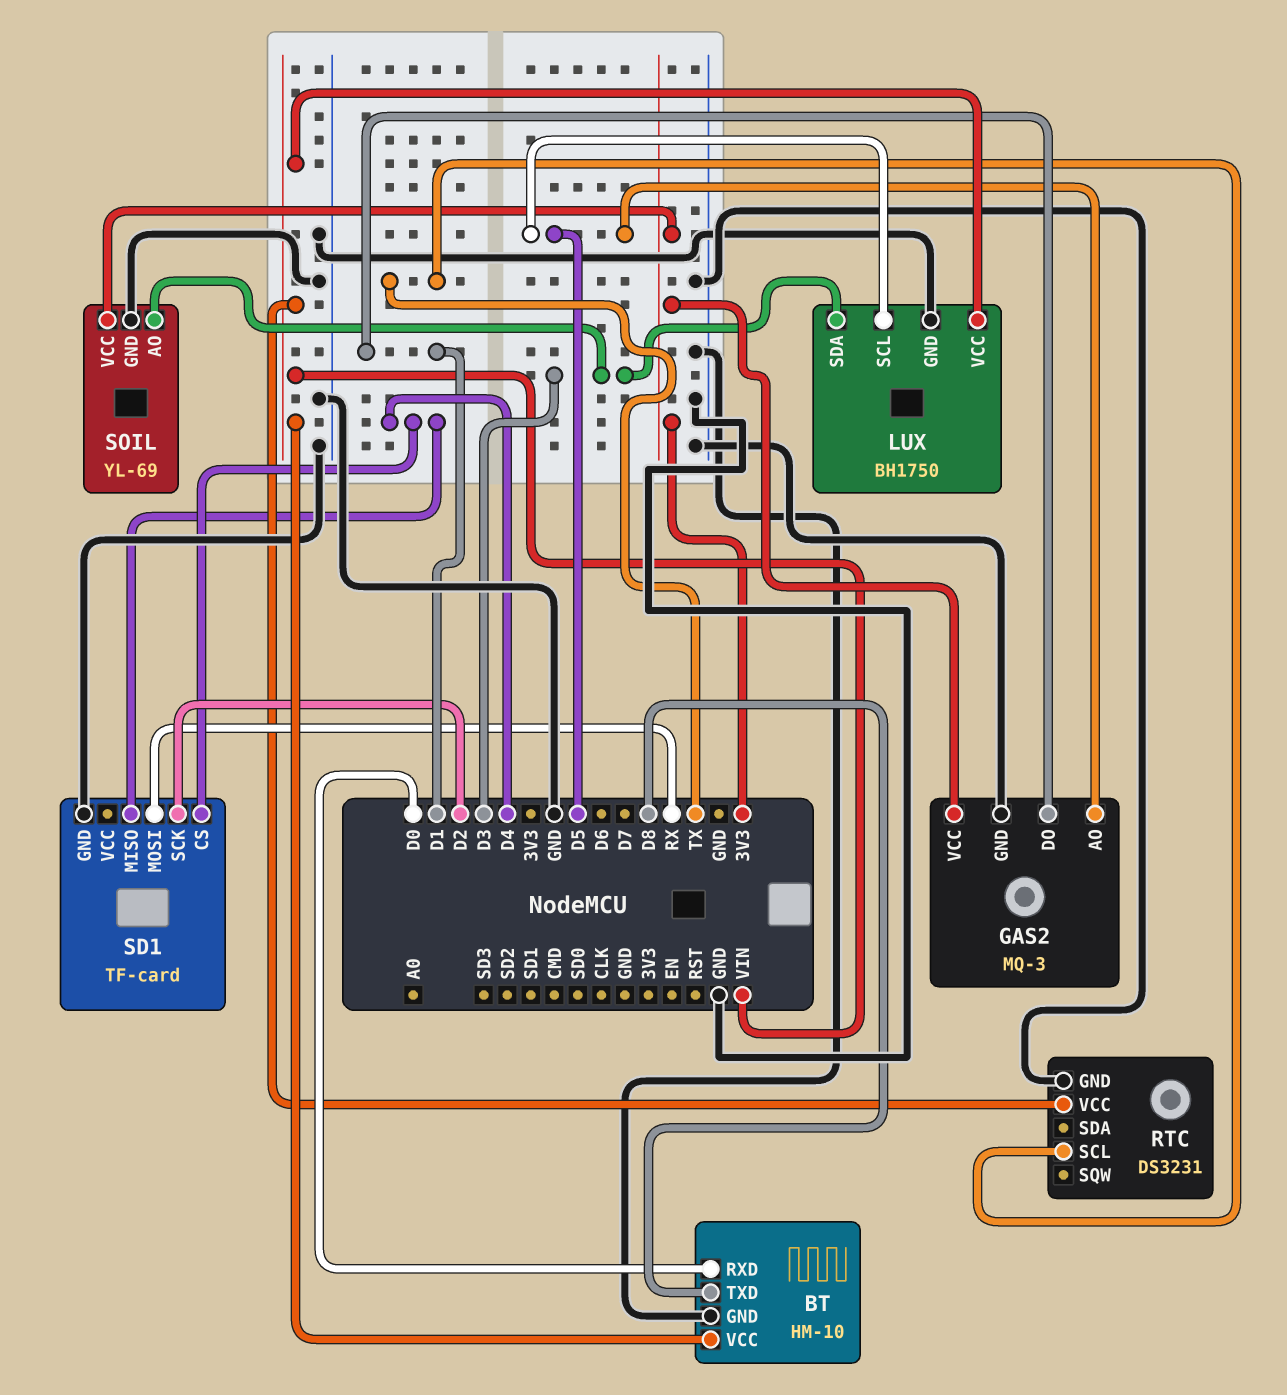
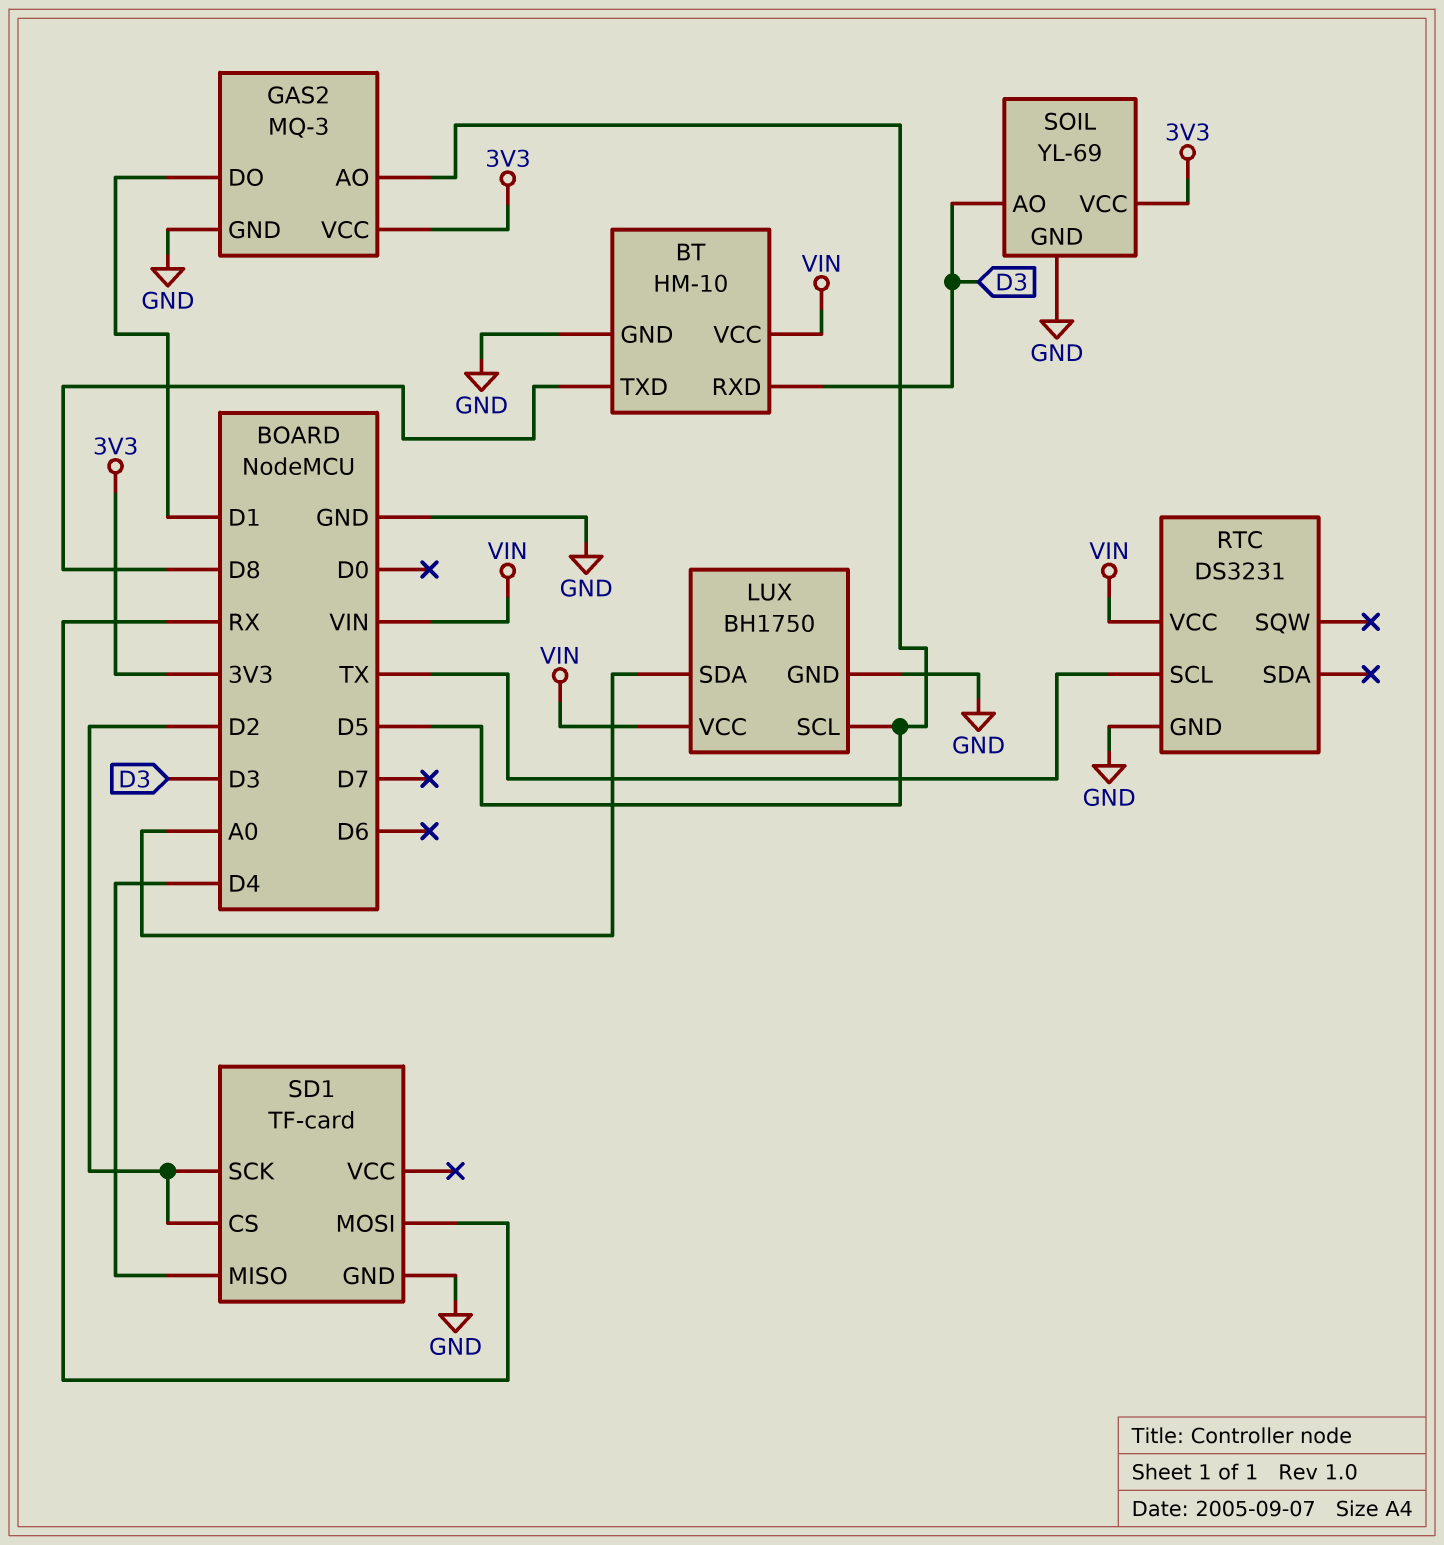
BT pin RXD: D0 -> D3
LUX pin SDA: D3 -> A0
SD1 pin CS: D4 -> D2

